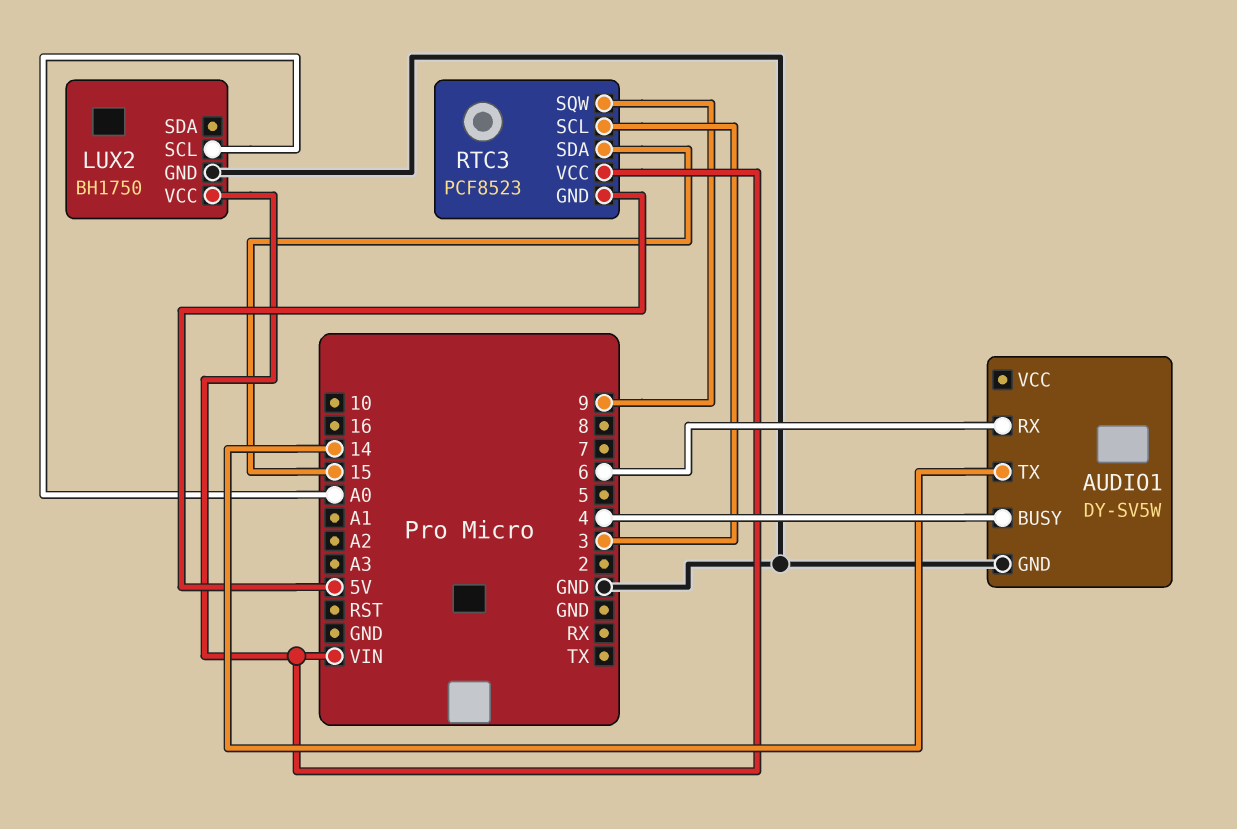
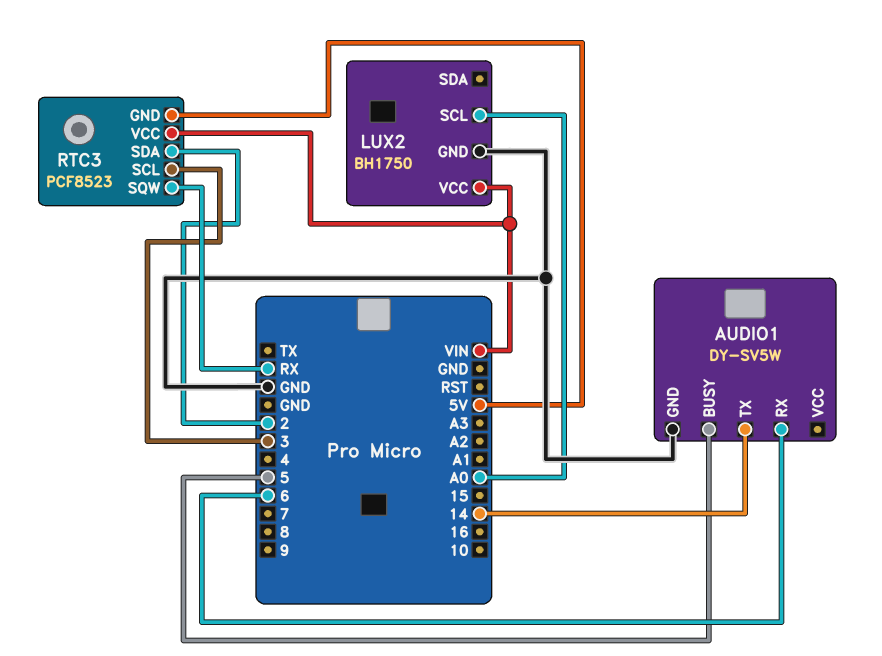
AUDIO1 pin BUSY: 4 -> 5
RTC3 pin SDA: 15 -> 2
RTC3 pin SQW: 9 -> RX

